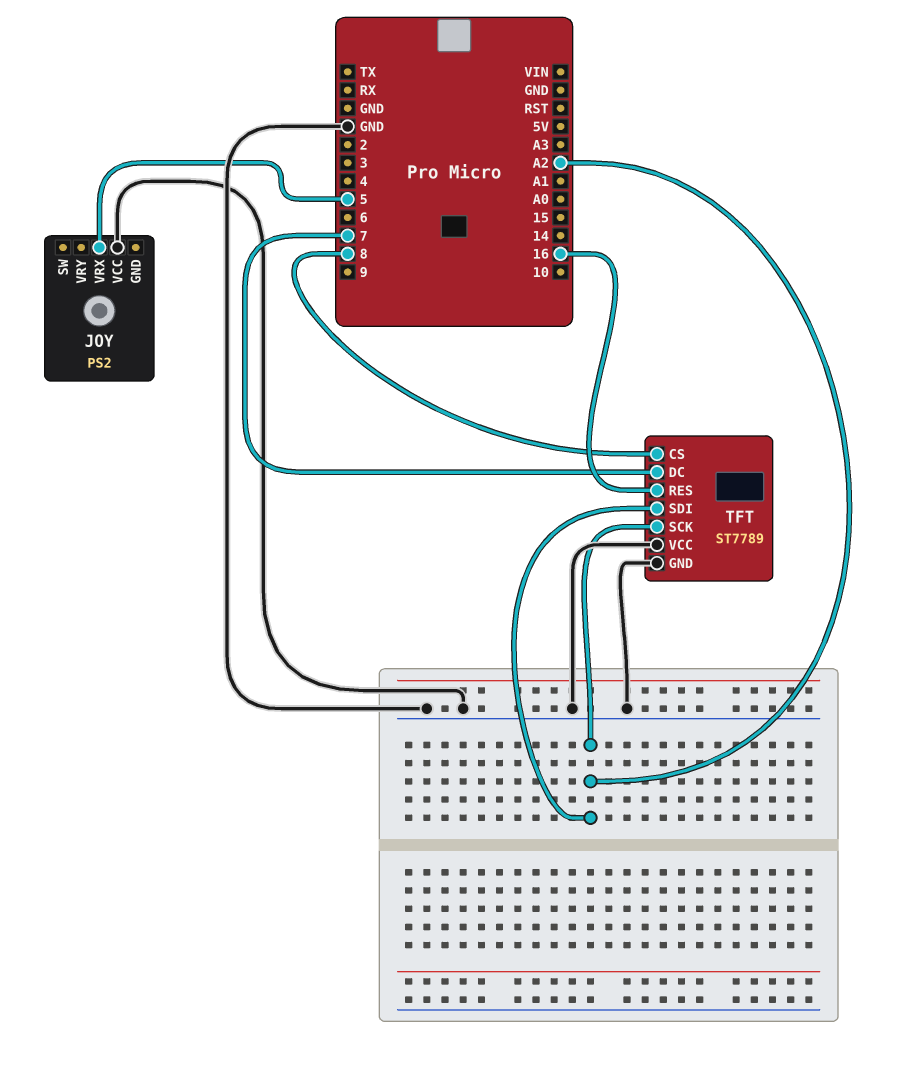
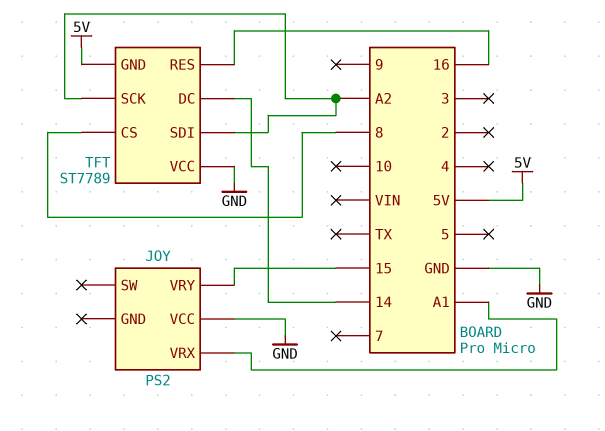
JOY pin VRX: 5 -> A1
JOY pin VRY: none -> 15
TFT pin DC: 7 -> 14
TFT pin GND: GND -> 5V

